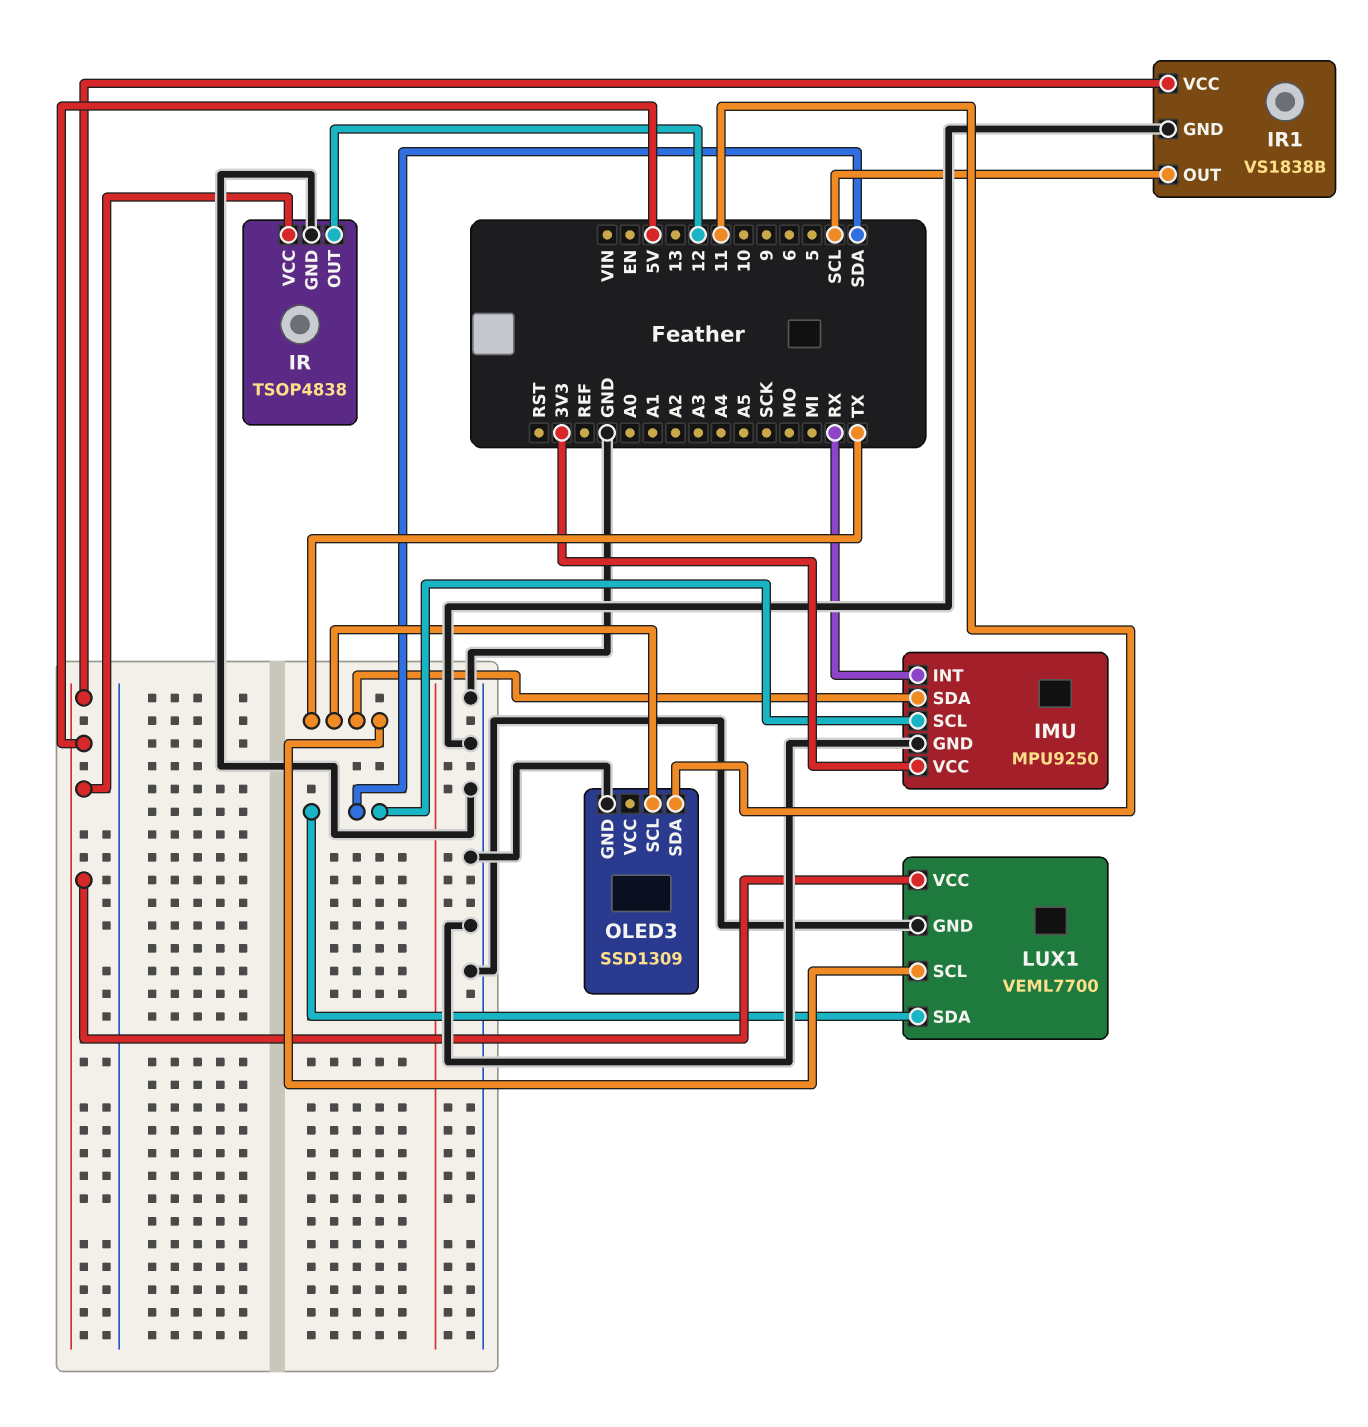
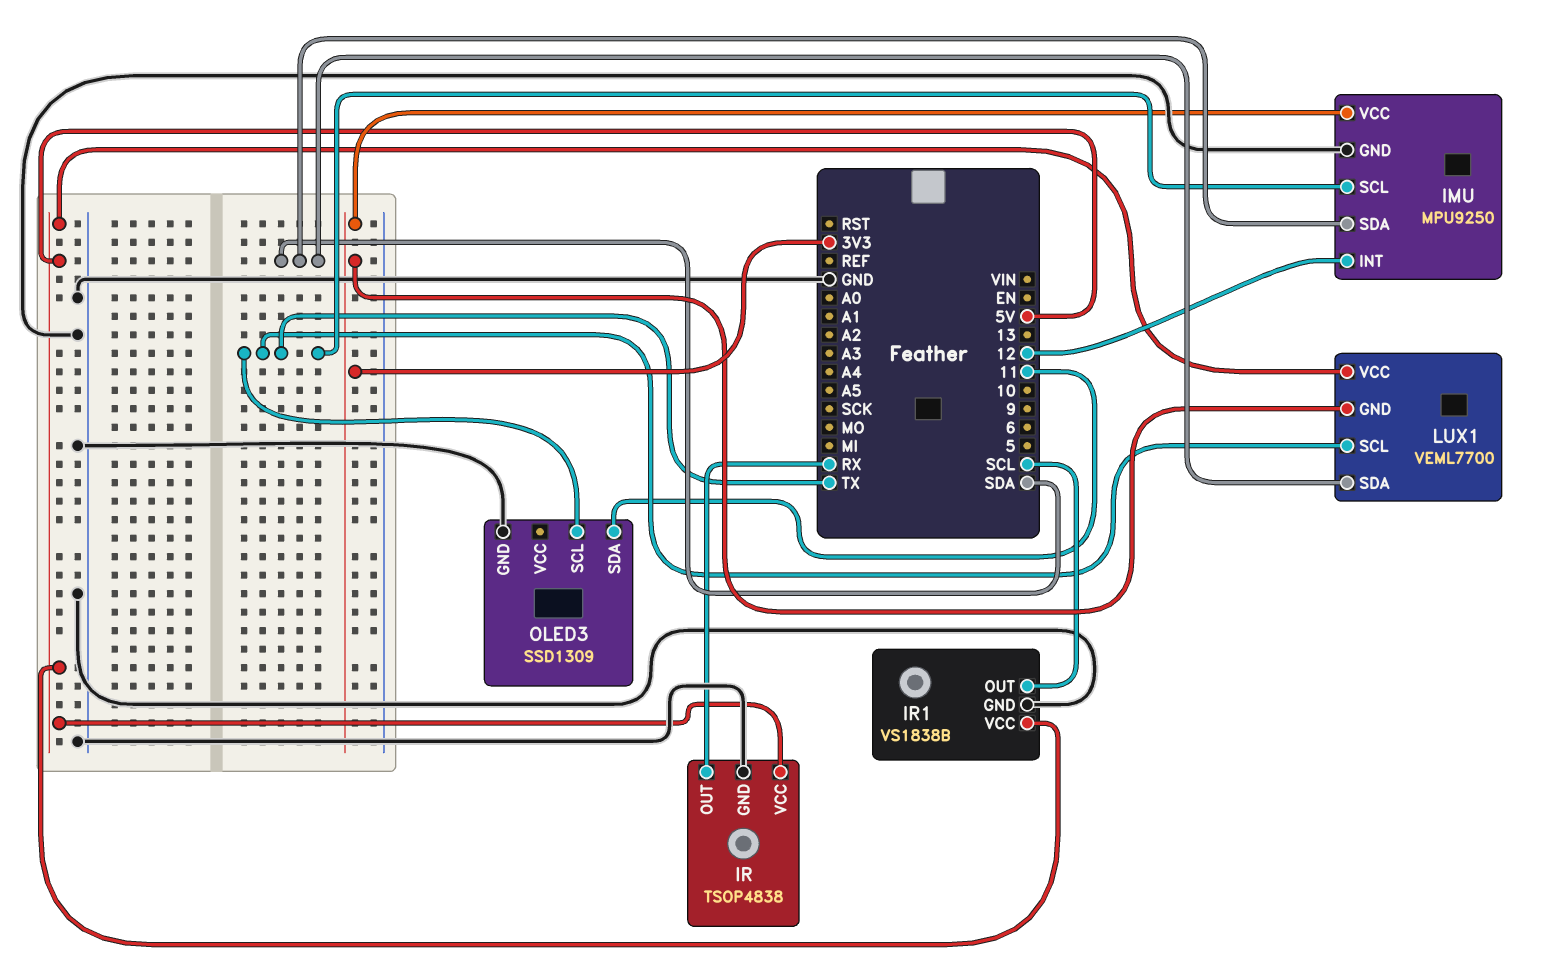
IMU pin INT: RX -> 12
IMU pin SCL: SDA -> TX
IMU pin SDA: TX -> SDA
IR pin OUT: 12 -> RX
LUX1 pin GND: GND -> 3V3

